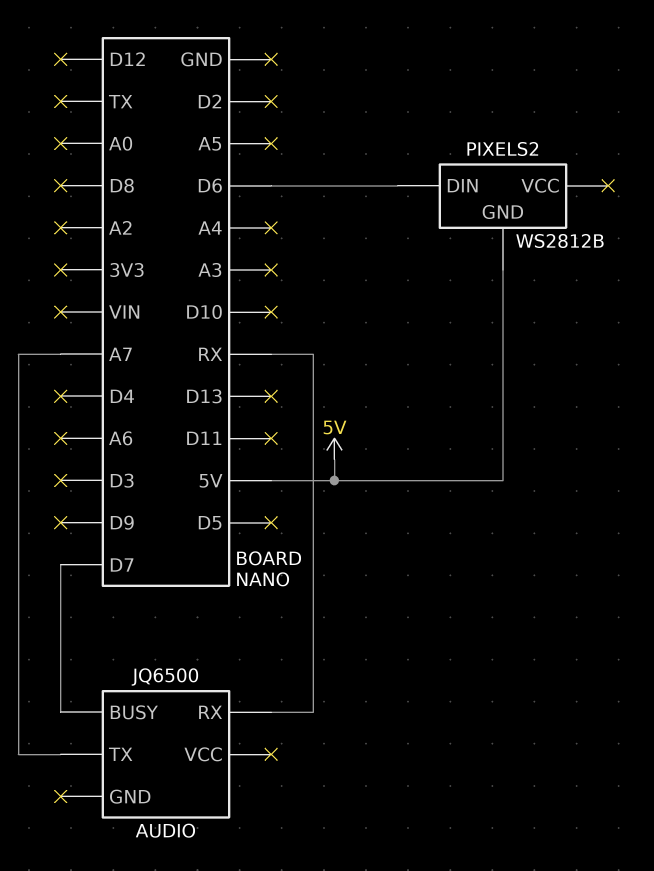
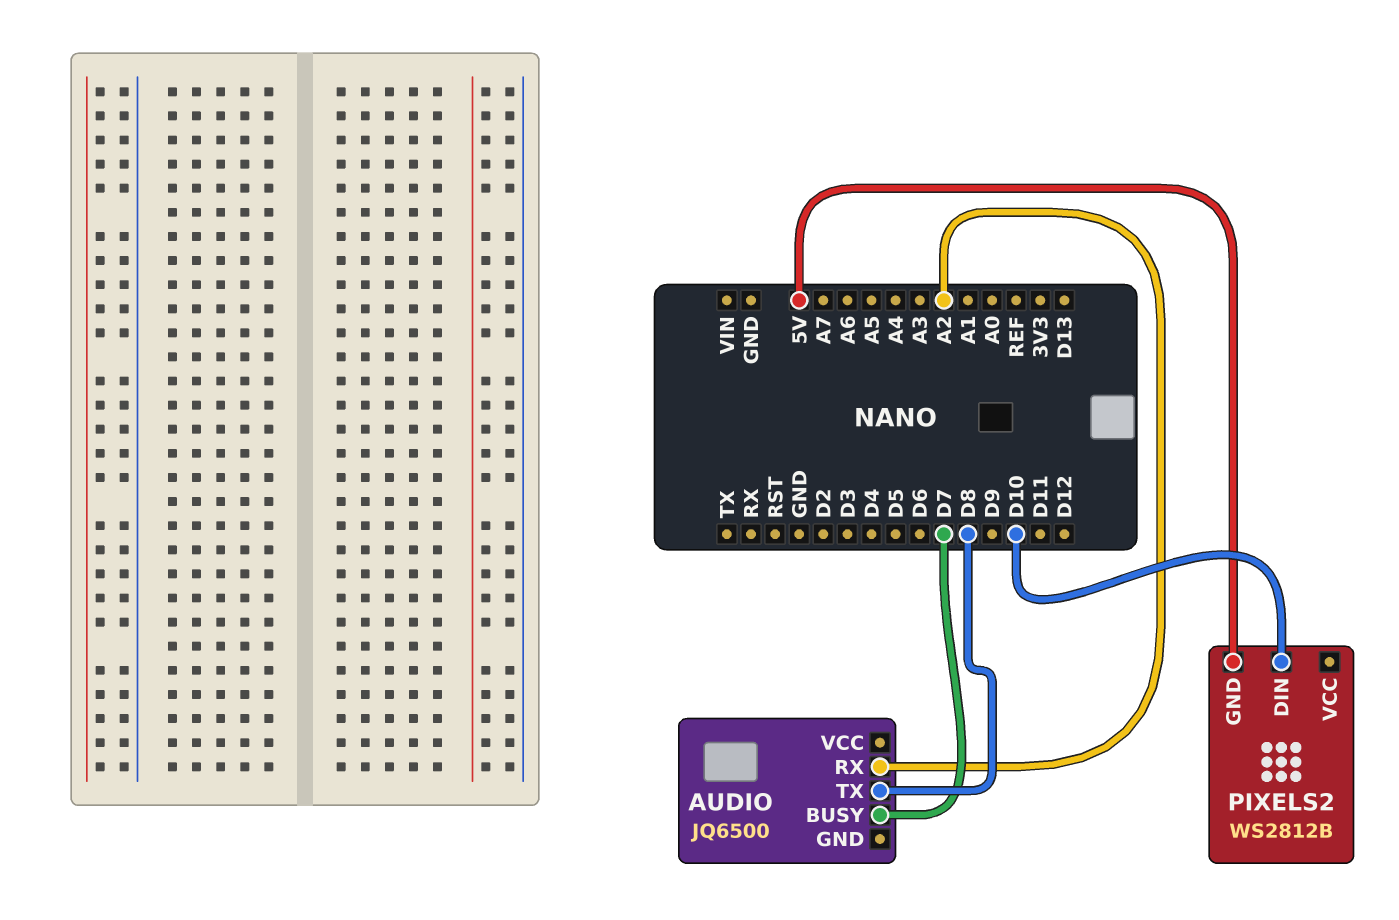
AUDIO pin RX: RX -> A2
AUDIO pin TX: A7 -> D8
PIXELS2 pin DIN: D6 -> D10

